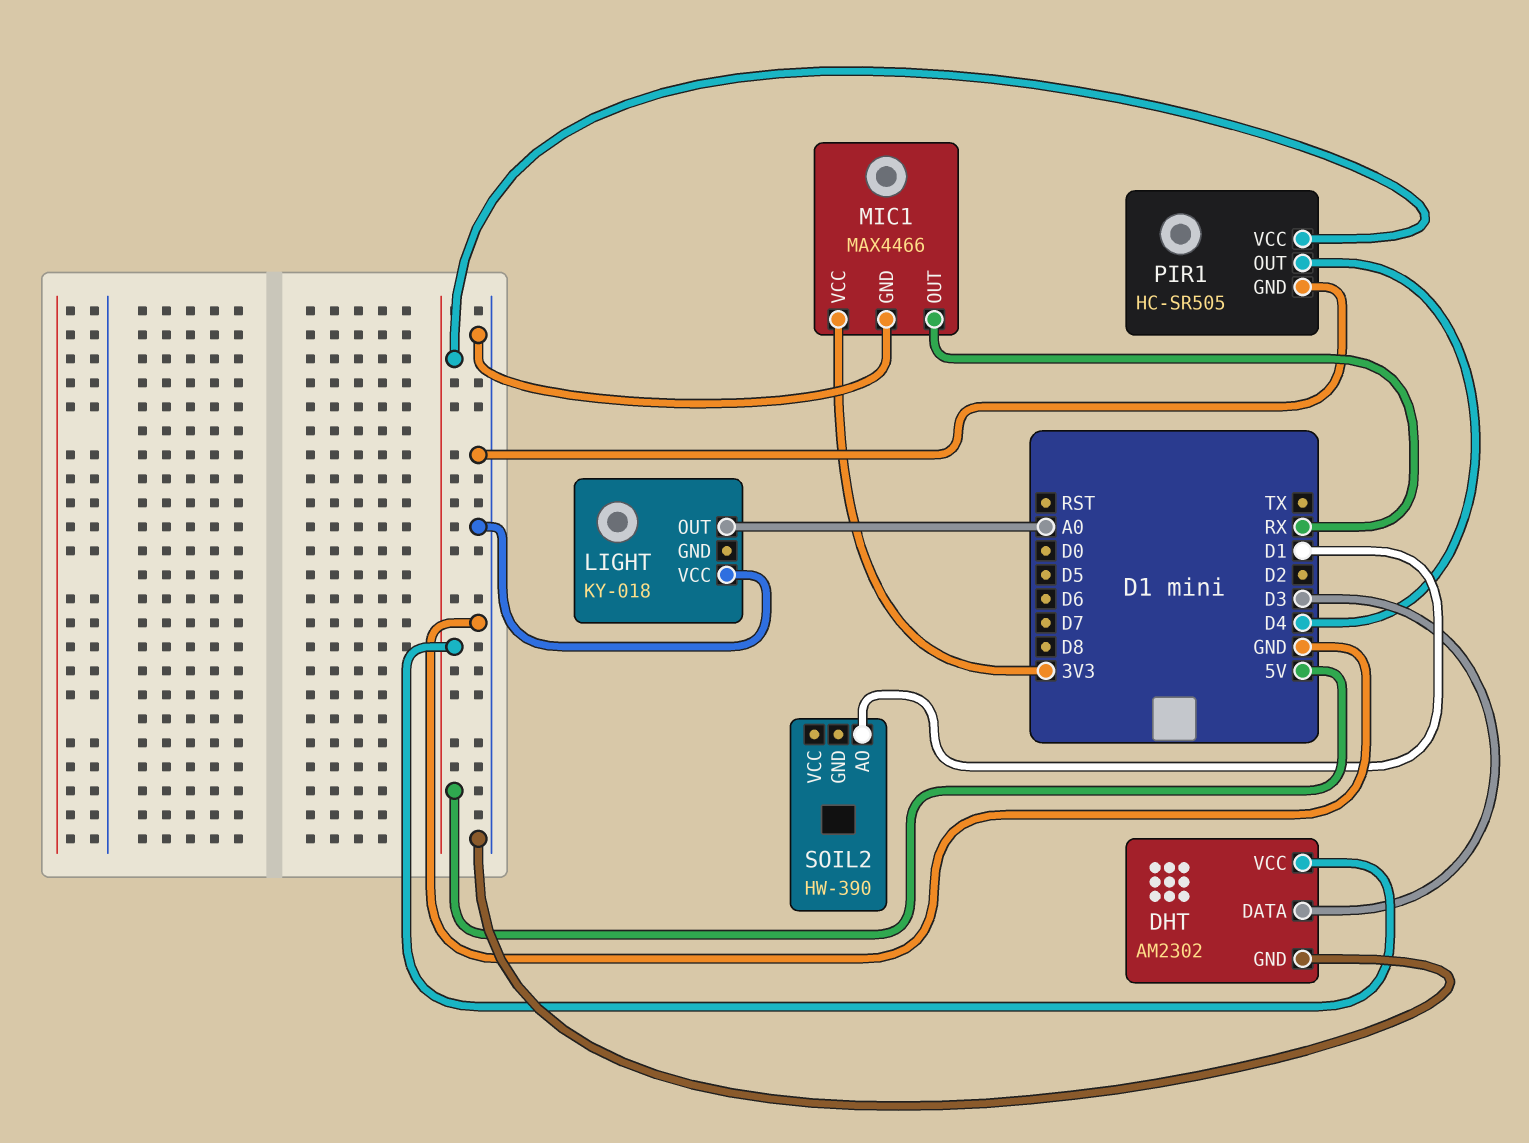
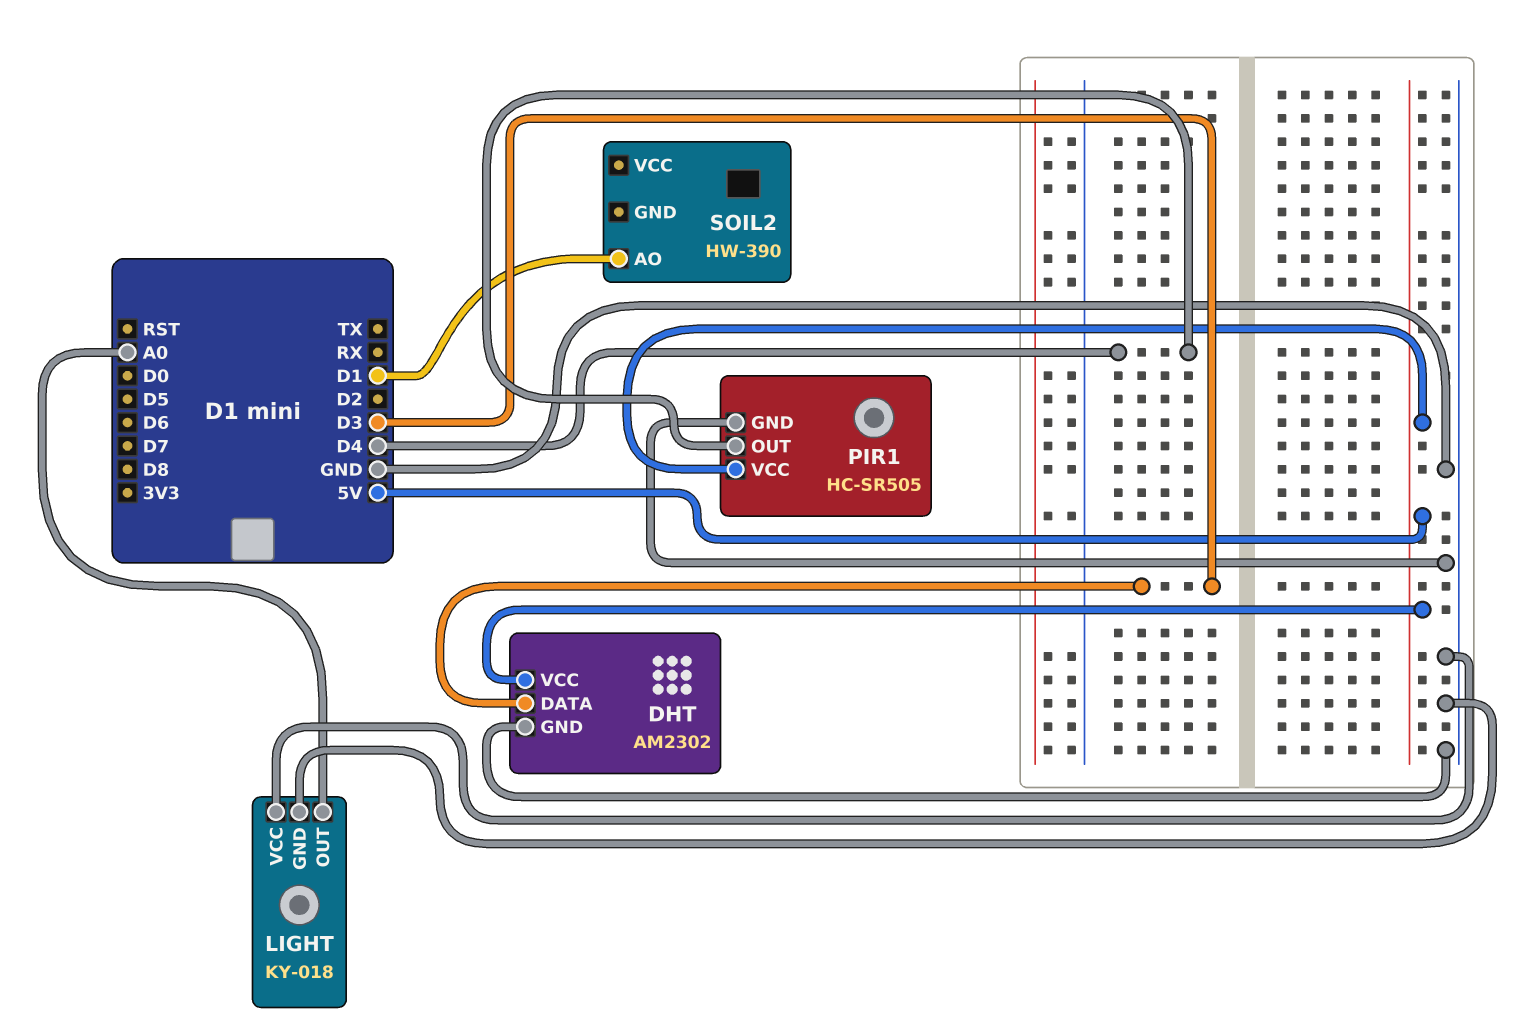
LIGHT pin GND: none -> GND
MIC1: MAX4466 -> none
MIC1 pin GND: GND -> none
MIC1 pin OUT: RX -> none
MIC1 pin VCC: 3V3 -> none

